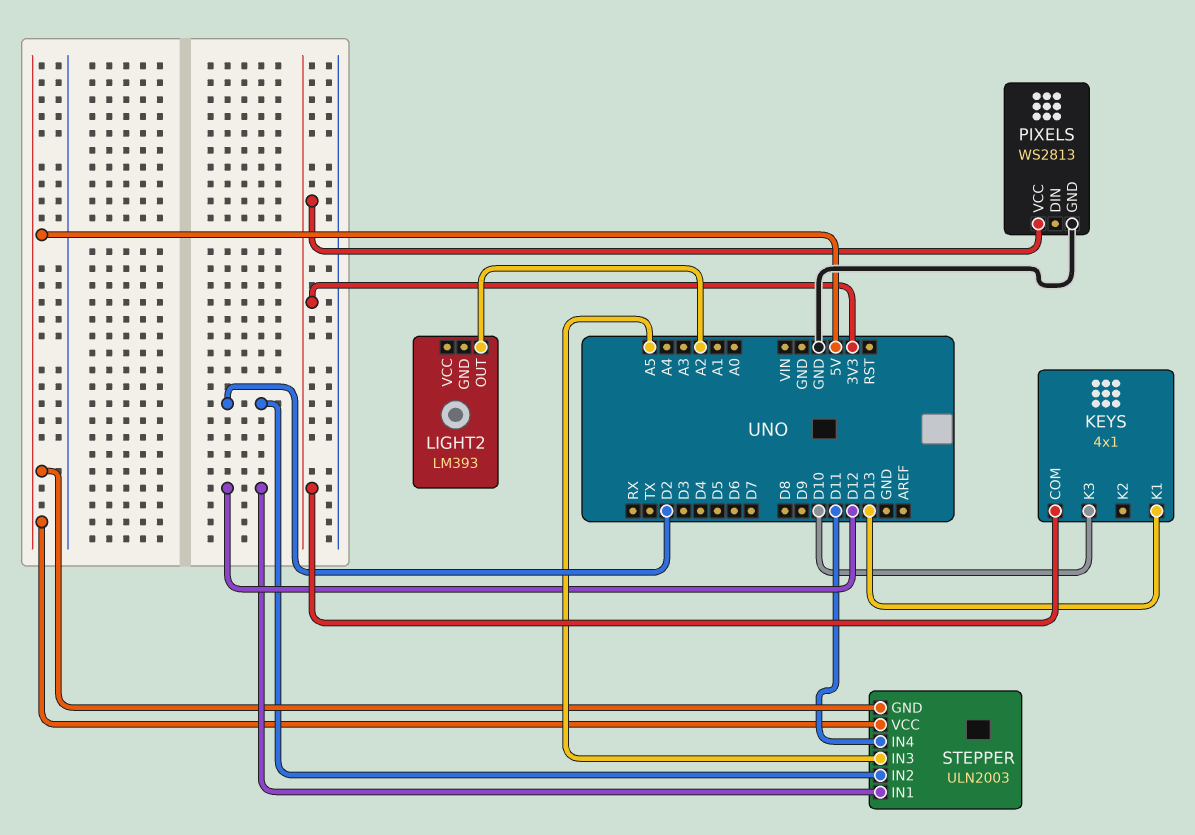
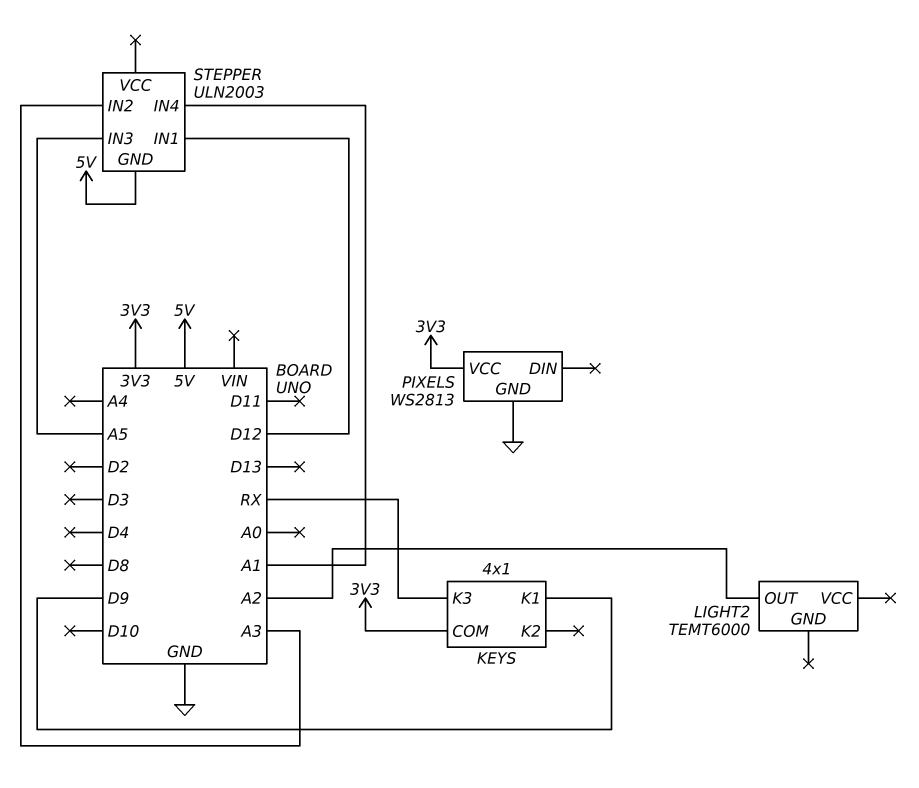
KEYS pin K1: D13 -> D9
KEYS pin K3: D10 -> RX
LIGHT2: LM393 -> TEMT6000
STEPPER pin IN2: D2 -> A3
STEPPER pin IN4: D11 -> A1
STEPPER pin VCC: 5V -> none

